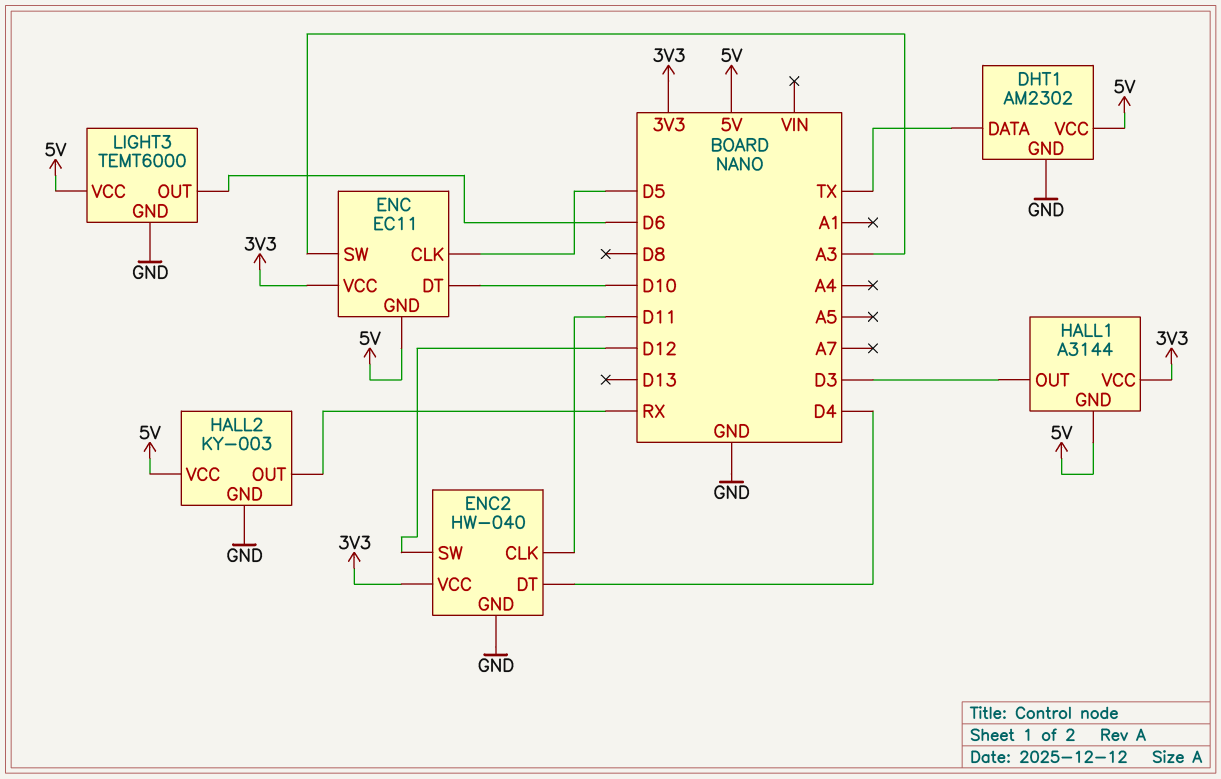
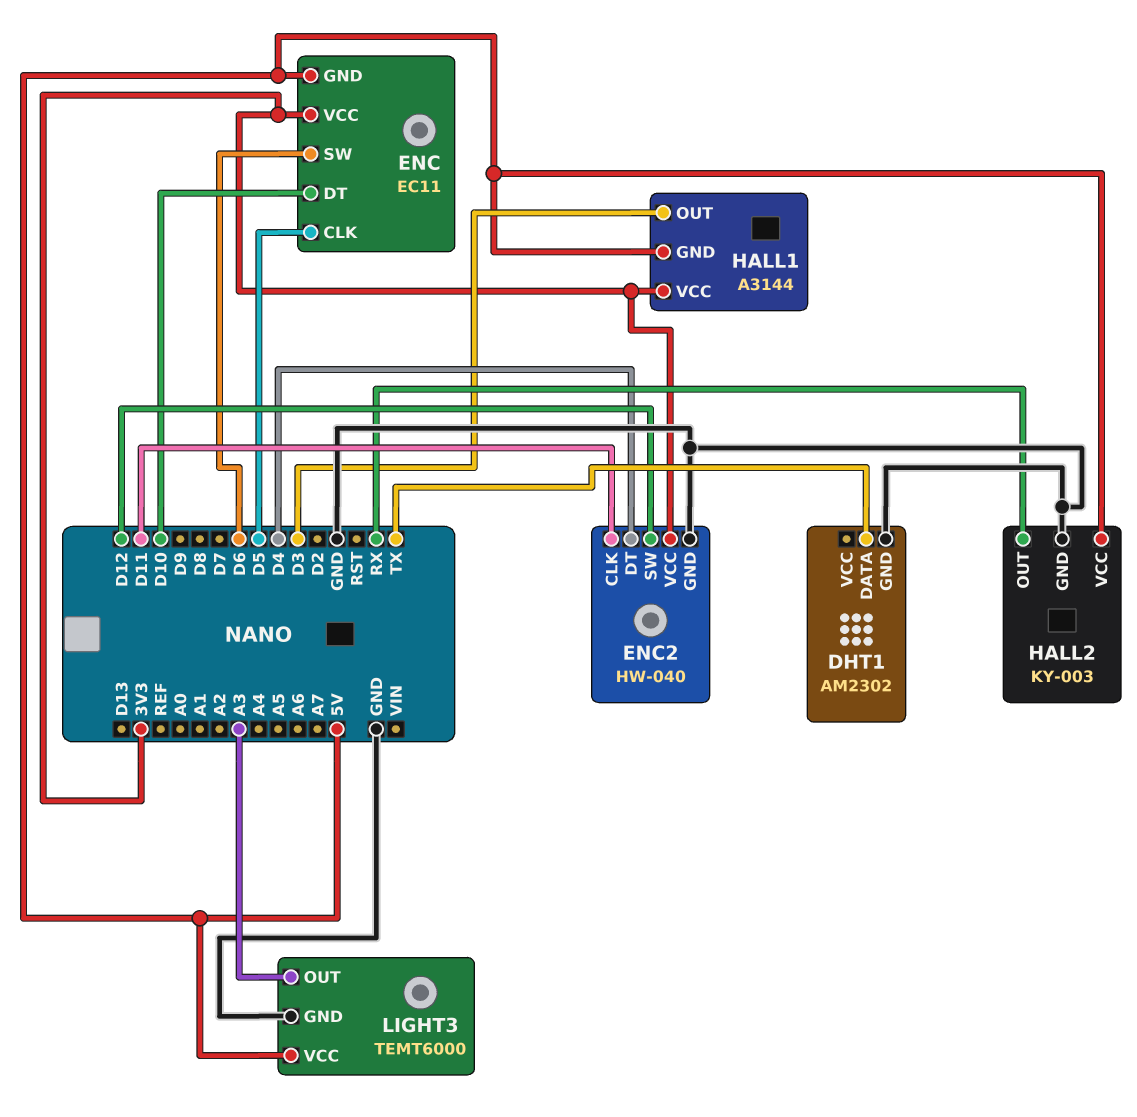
DHT1 pin VCC: 5V -> none
ENC pin SW: A3 -> D6
LIGHT3 pin OUT: D6 -> A3

